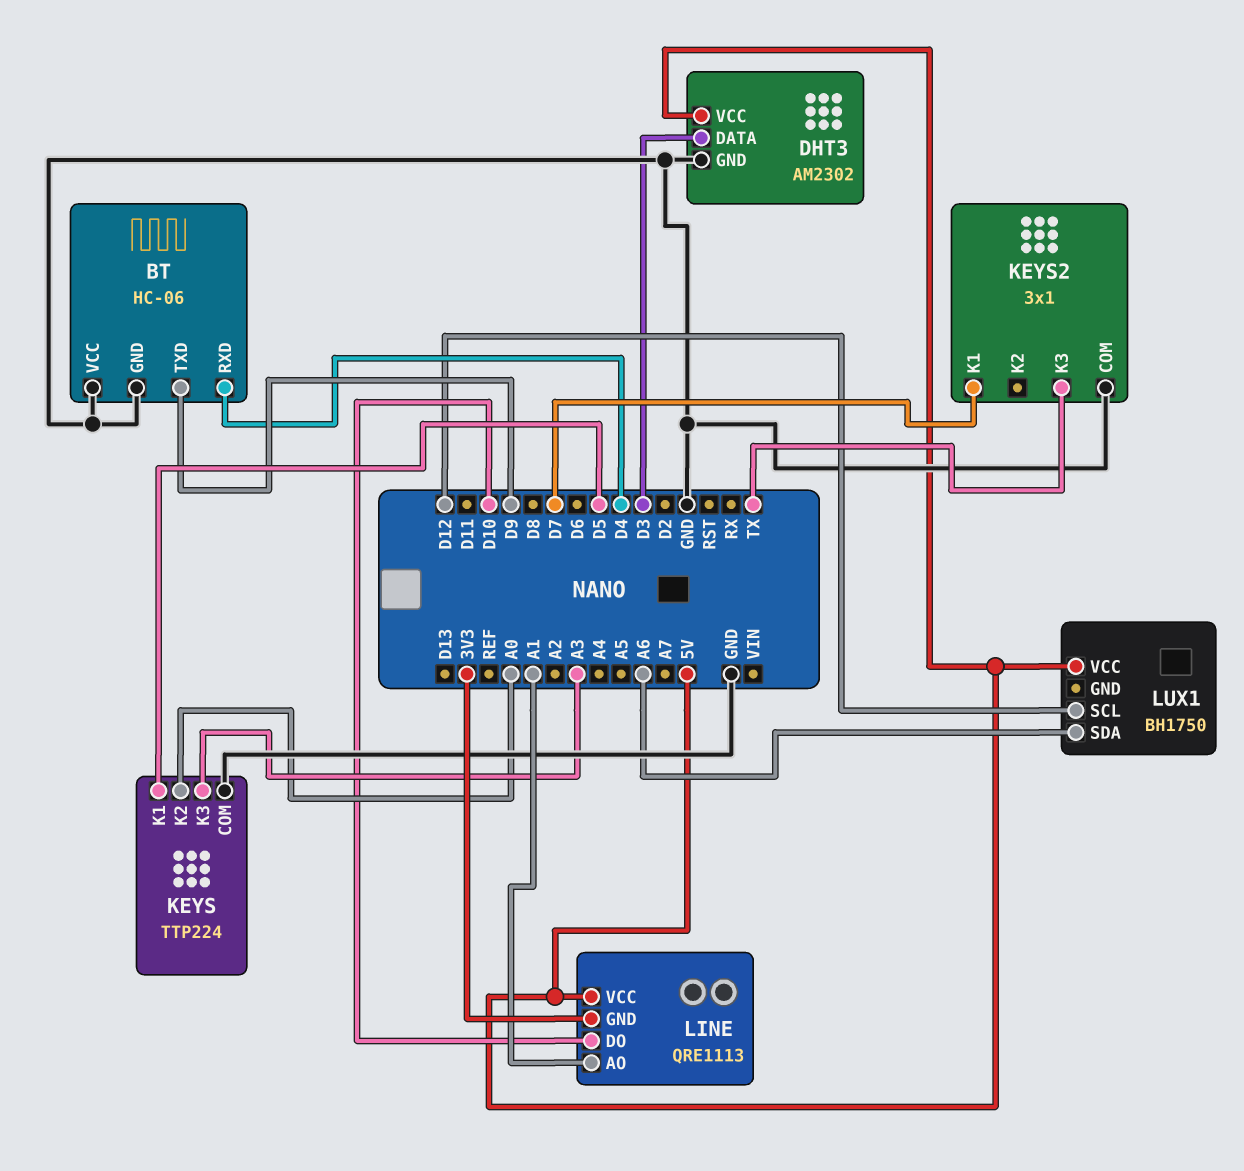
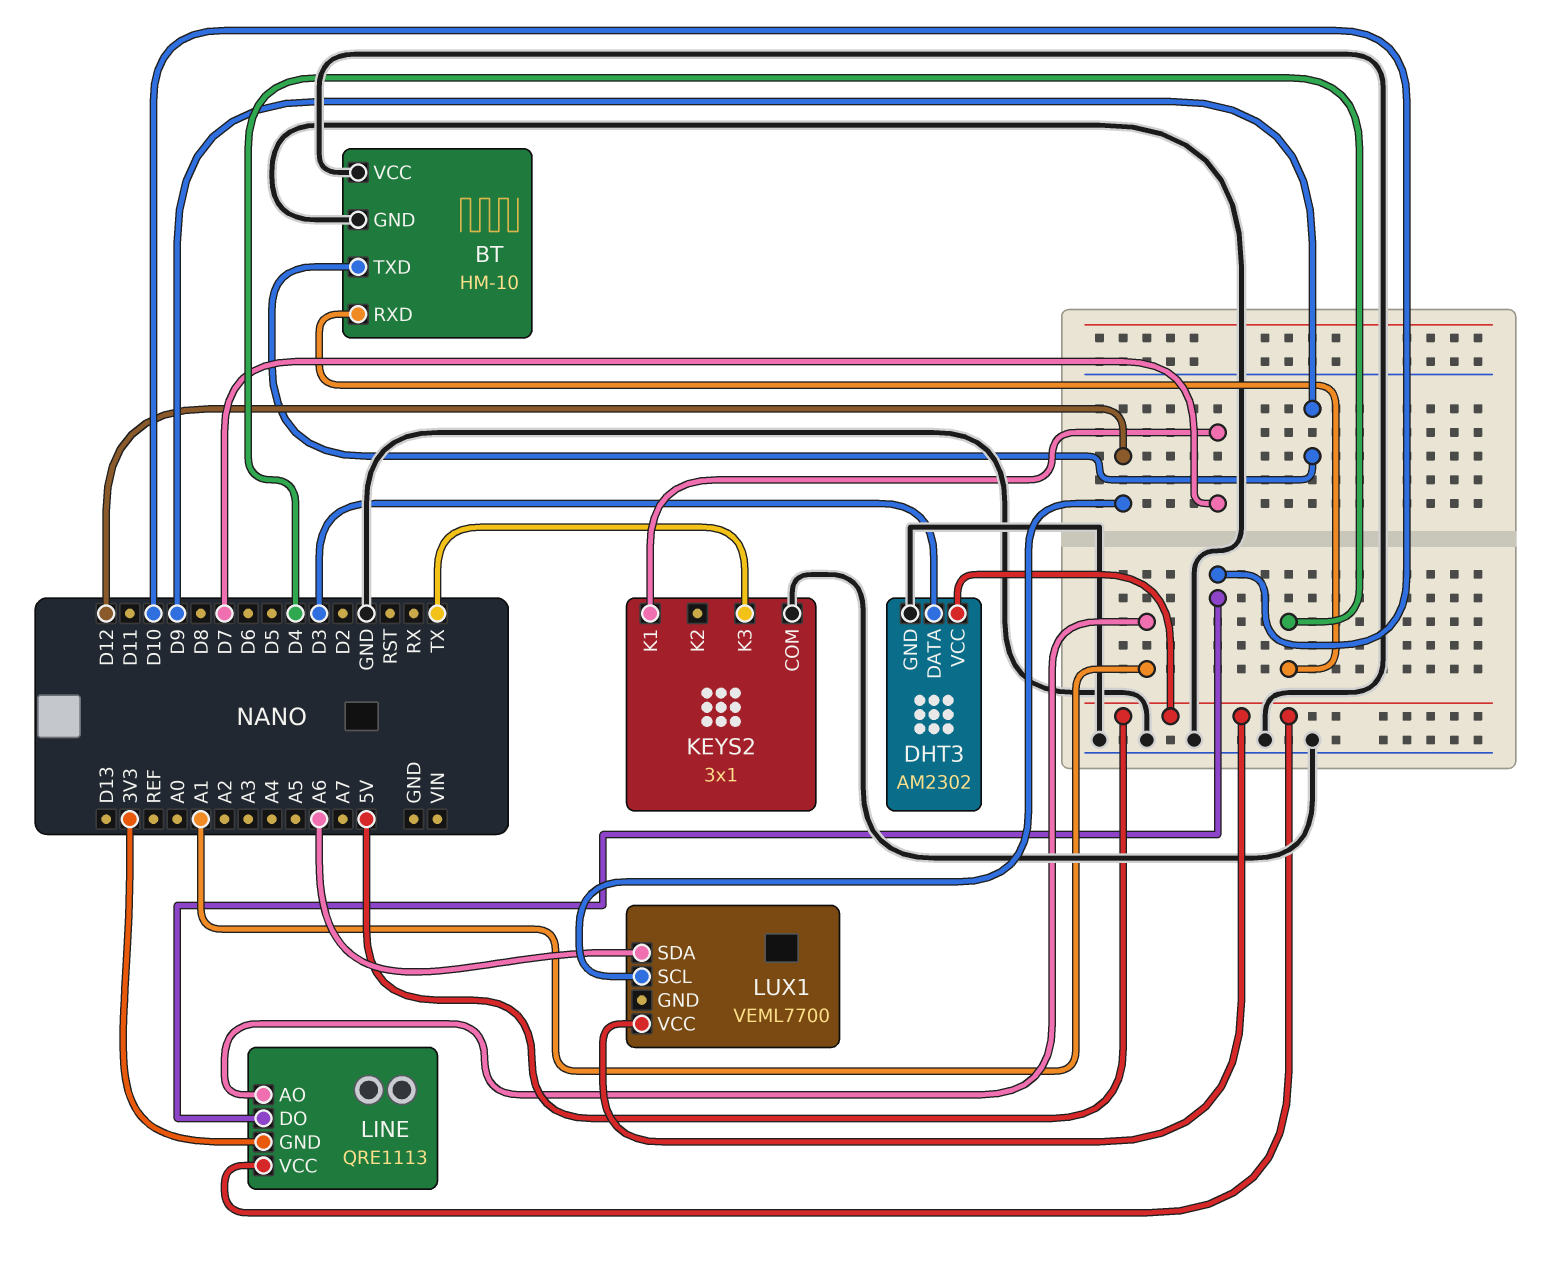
BT: HC-06 -> HM-10
KEYS: TTP224 -> none
KEYS pin COM: GND -> none
KEYS pin K1: D5 -> none
KEYS pin K2: A0 -> none
KEYS pin K3: A3 -> none
LUX1: BH1750 -> VEML7700

